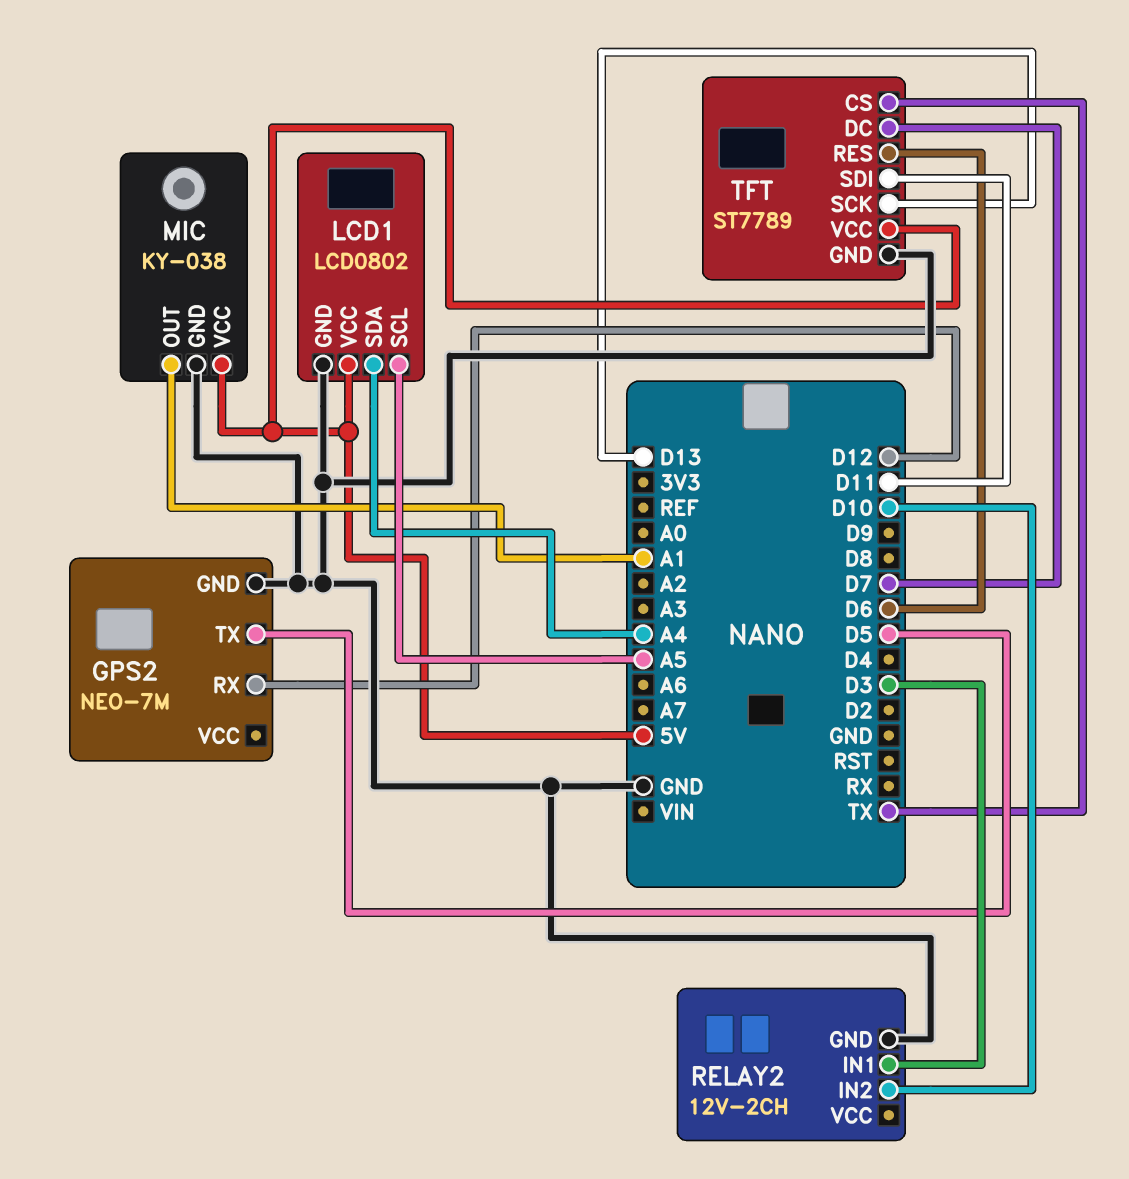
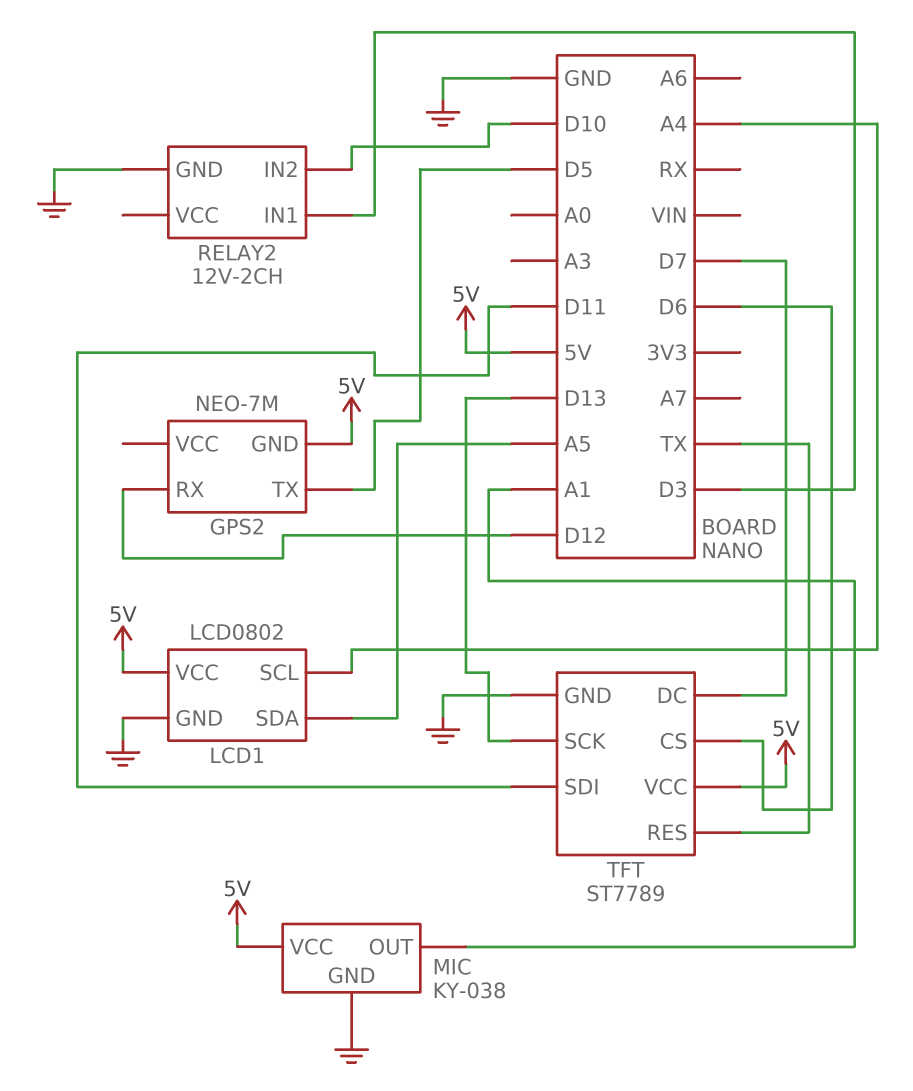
GPS2 pin GND: GND -> 5V
LCD1 pin SCL: A5 -> A4
LCD1 pin SDA: A4 -> A5
TFT pin CS: TX -> D6
TFT pin RES: D6 -> TX

